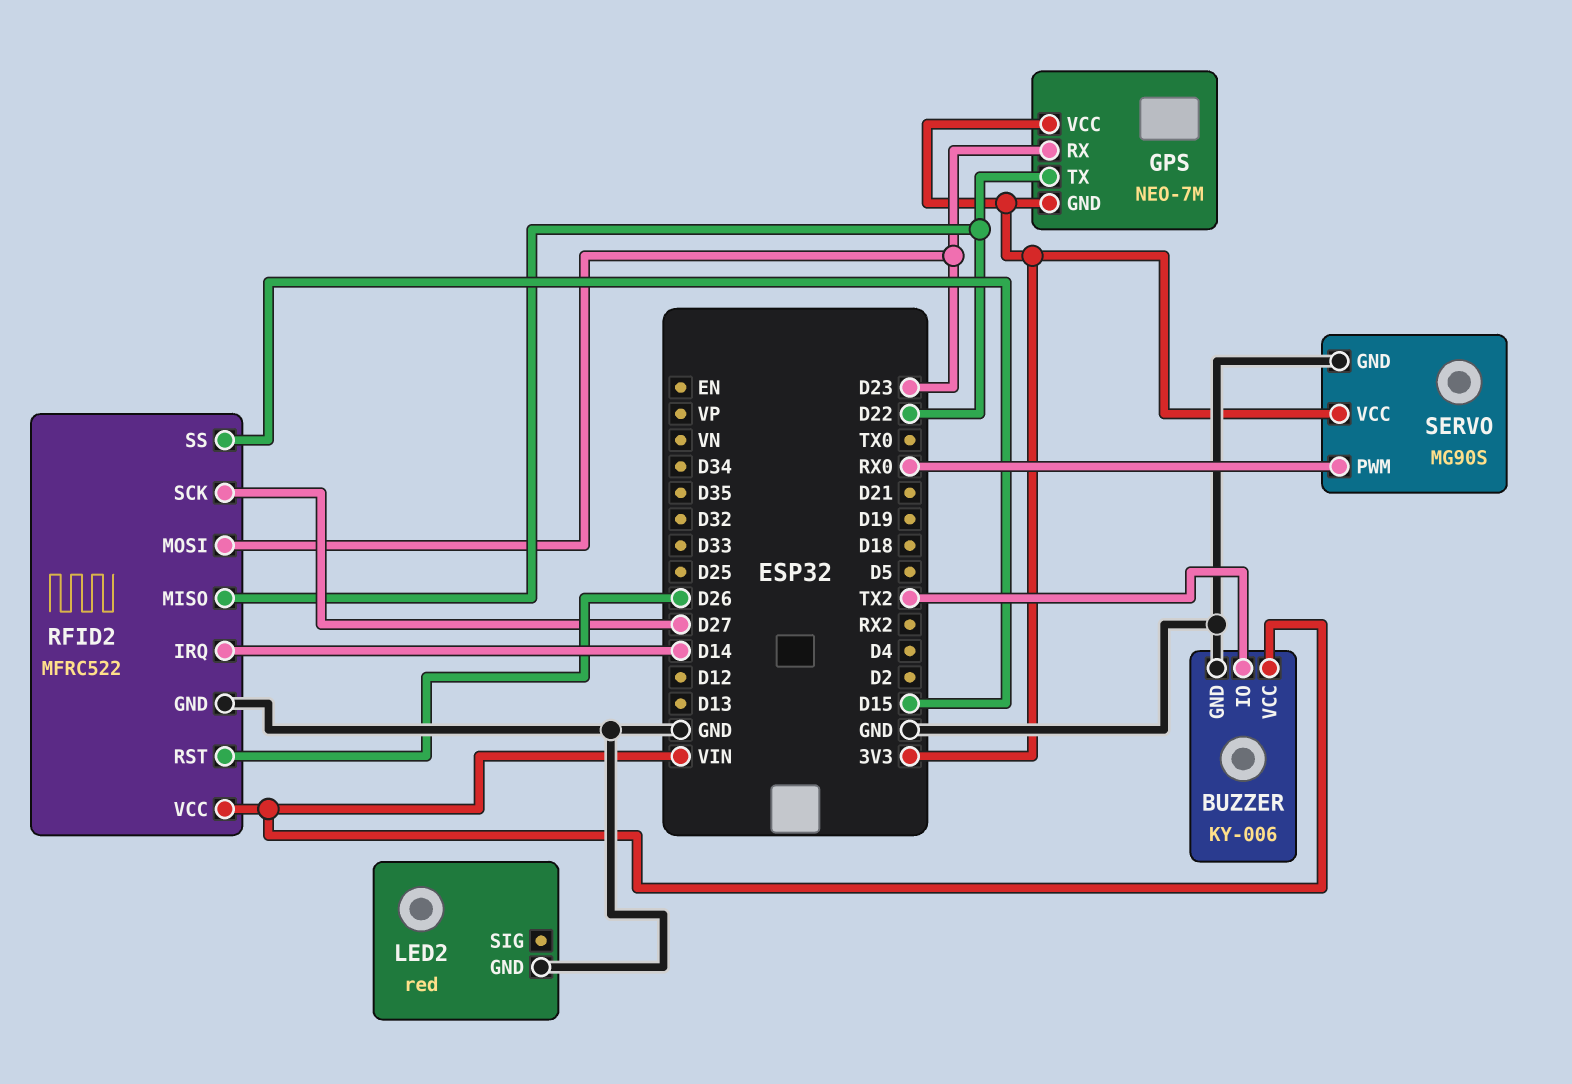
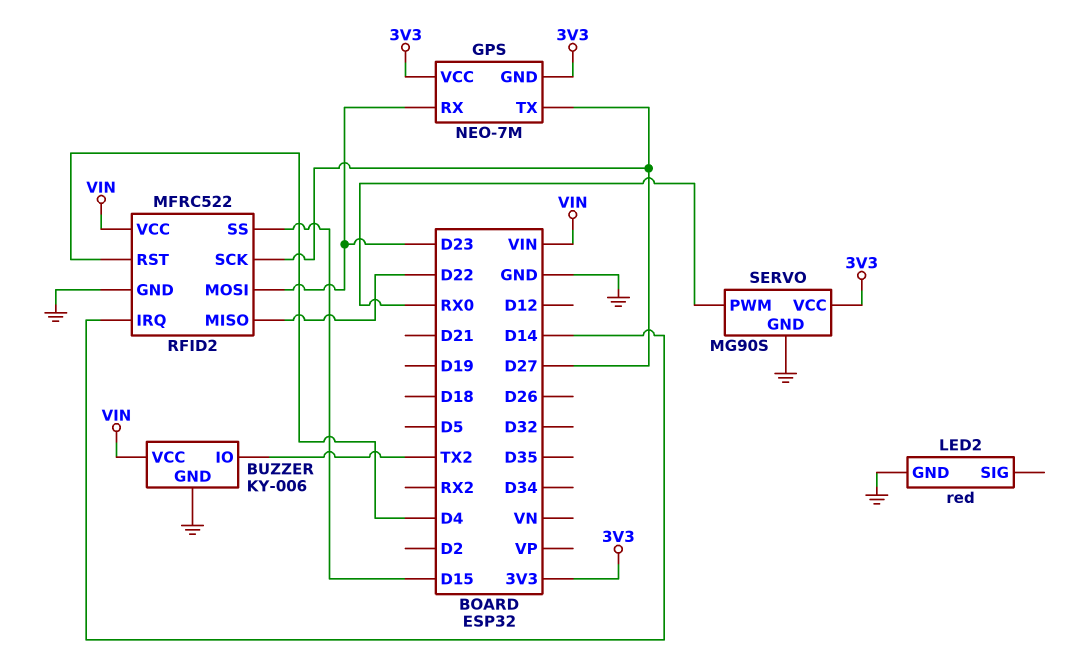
GPS pin TX: D22 -> D27
RFID2 pin RST: D26 -> D4

